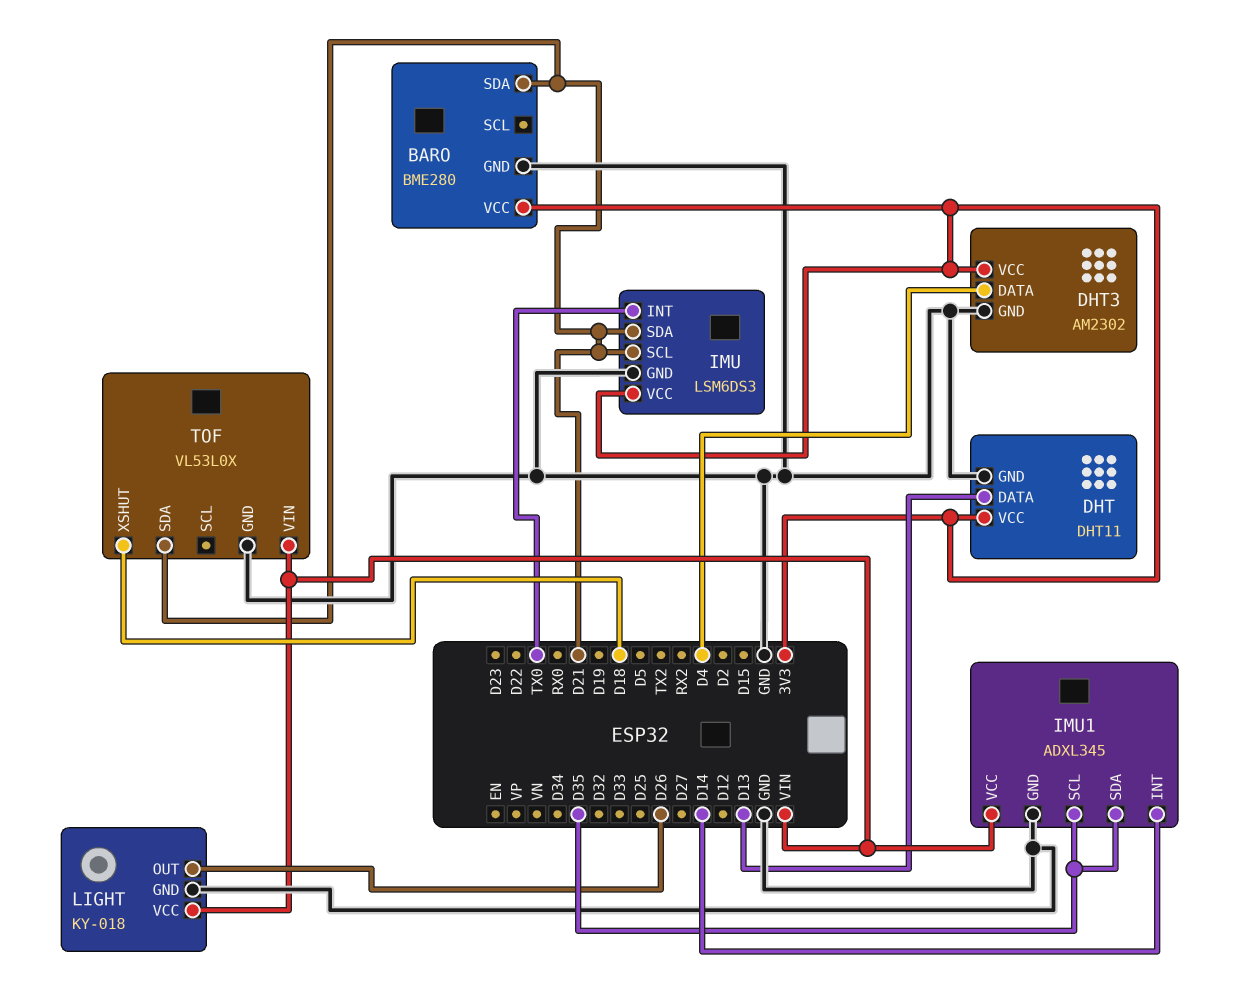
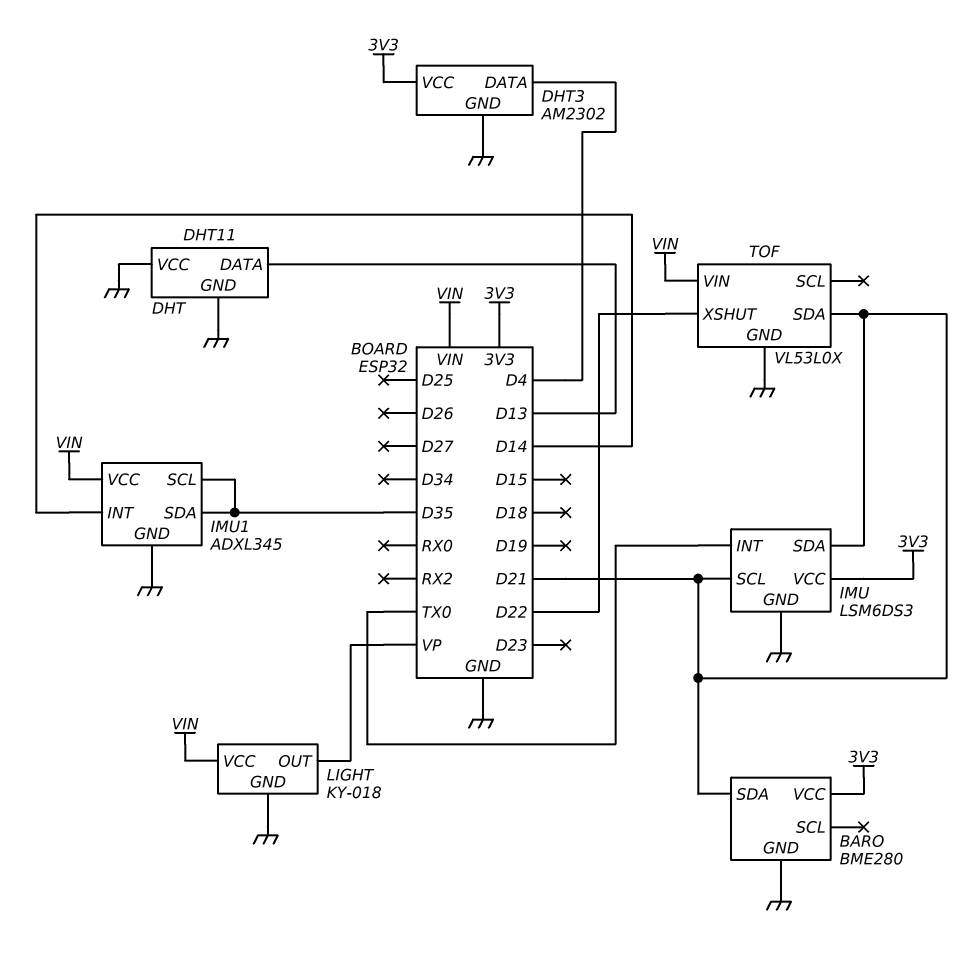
DHT pin VCC: 3V3 -> GND
LIGHT pin OUT: D26 -> VP
TOF pin XSHUT: D18 -> D22

